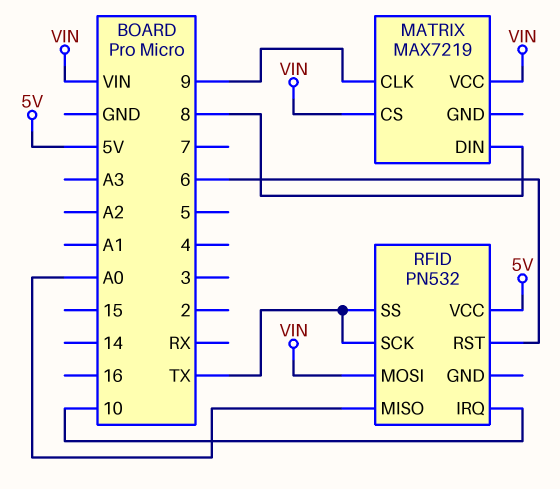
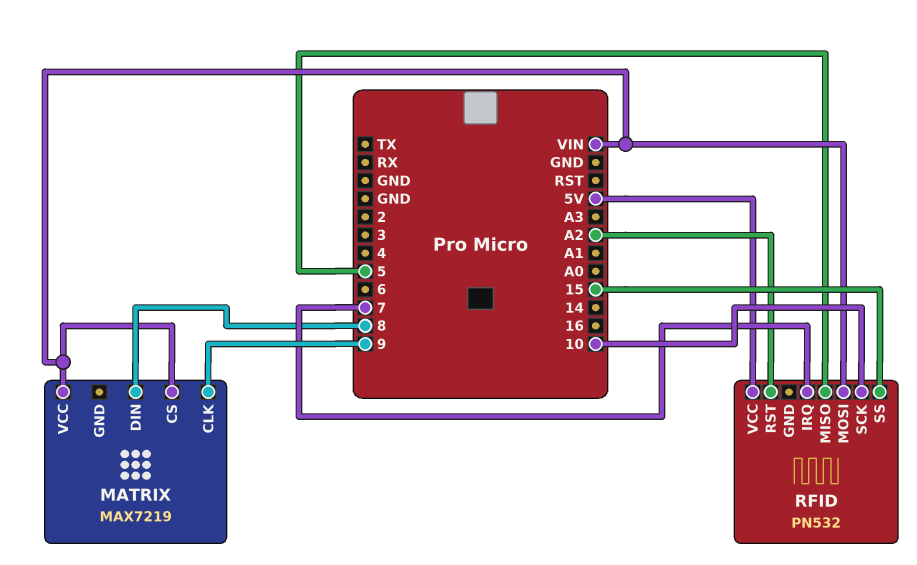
RFID pin IRQ: 10 -> 7
RFID pin MISO: A0 -> 5
RFID pin RST: 6 -> A2
RFID pin SCK: TX -> 10
RFID pin SS: TX -> 15

